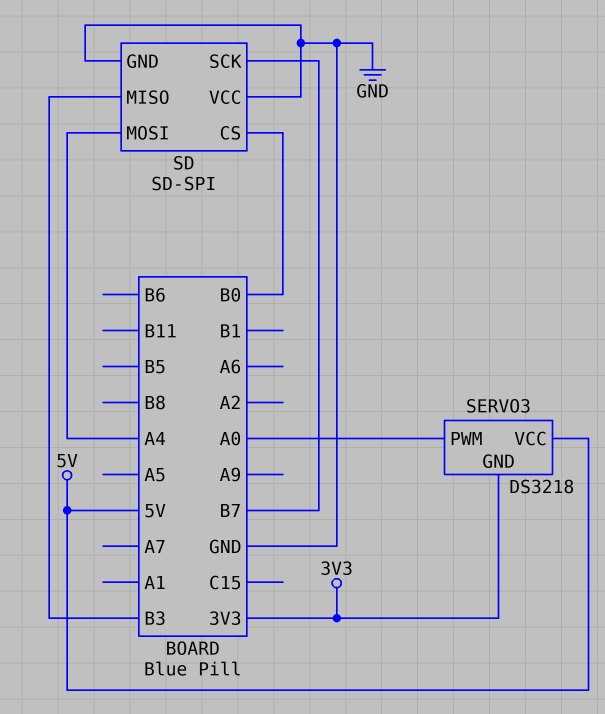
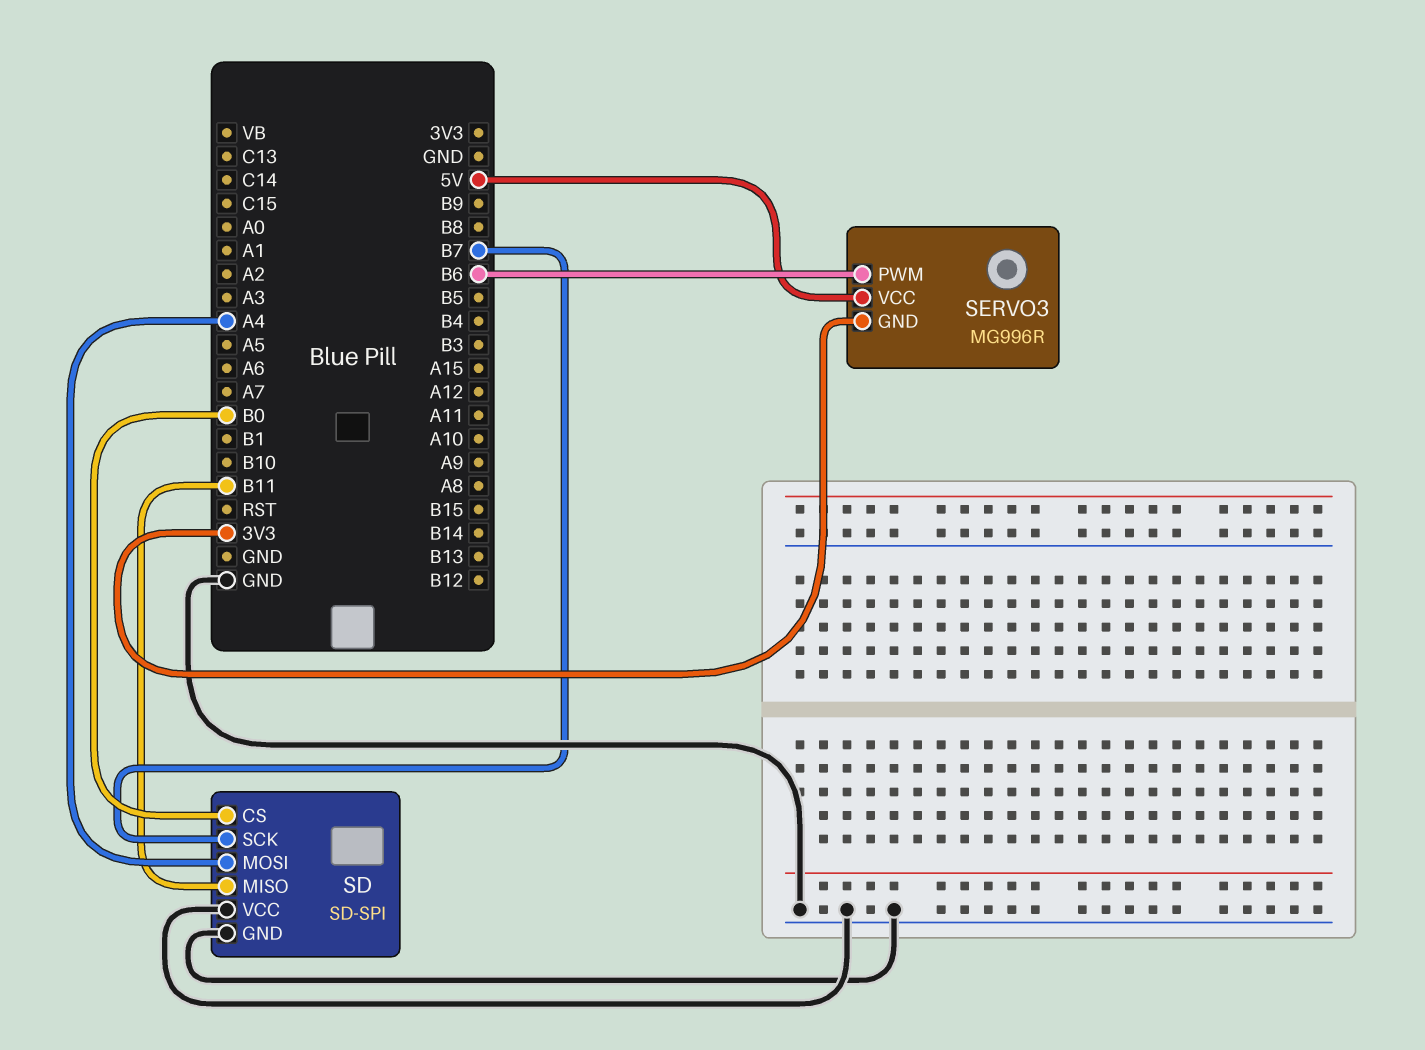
SD pin MISO: B3 -> B11
SERVO3: DS3218 -> MG996R
SERVO3 pin PWM: A0 -> B6

